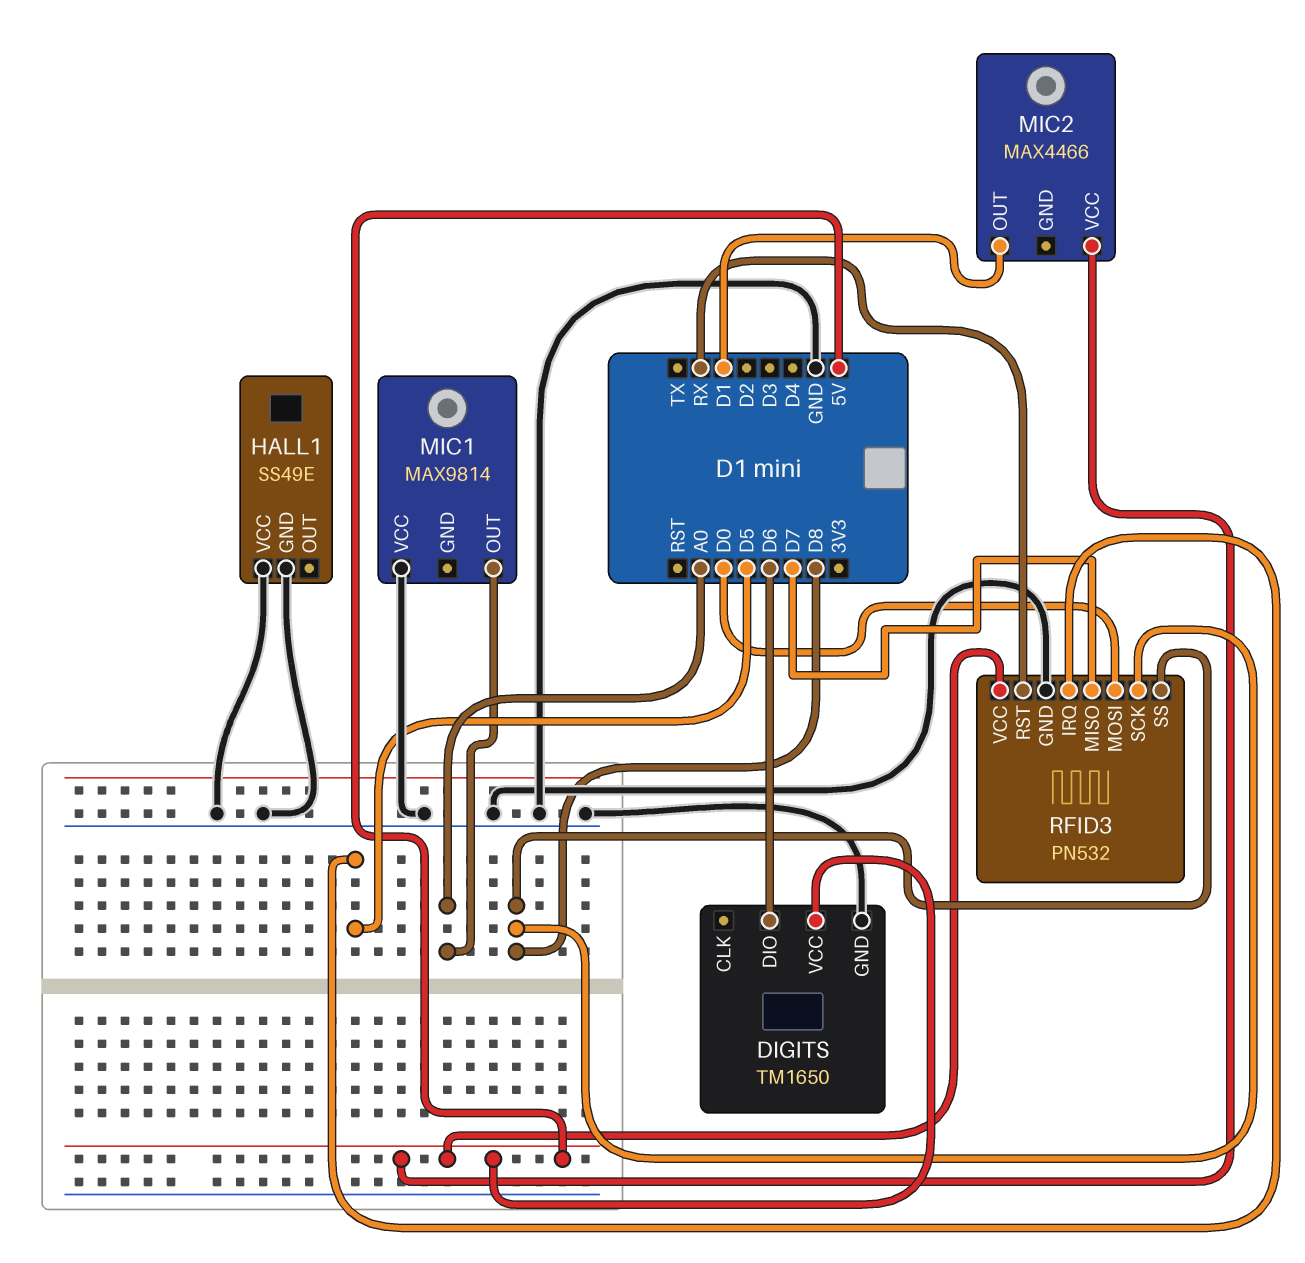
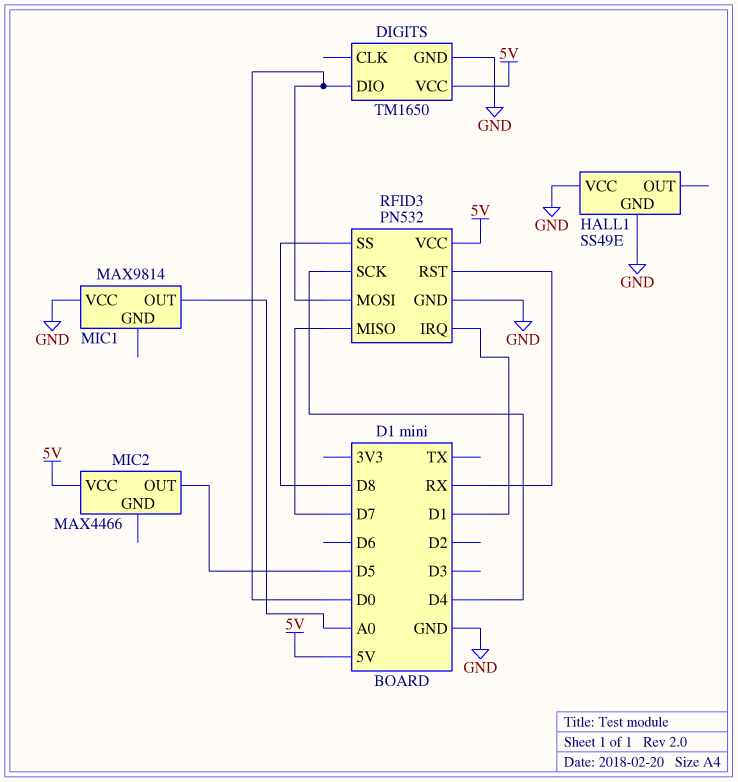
DIGITS pin DIO: D6 -> D0
MIC2 pin OUT: D1 -> D5
RFID3 pin IRQ: D5 -> D1
RFID3 pin SCK: D8 -> D4

